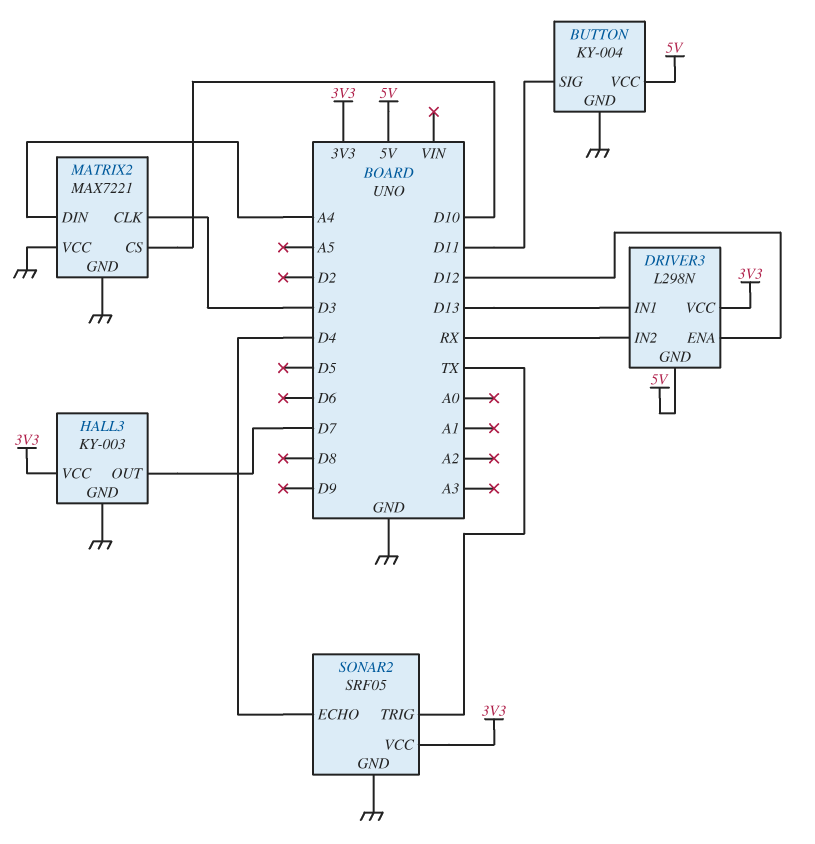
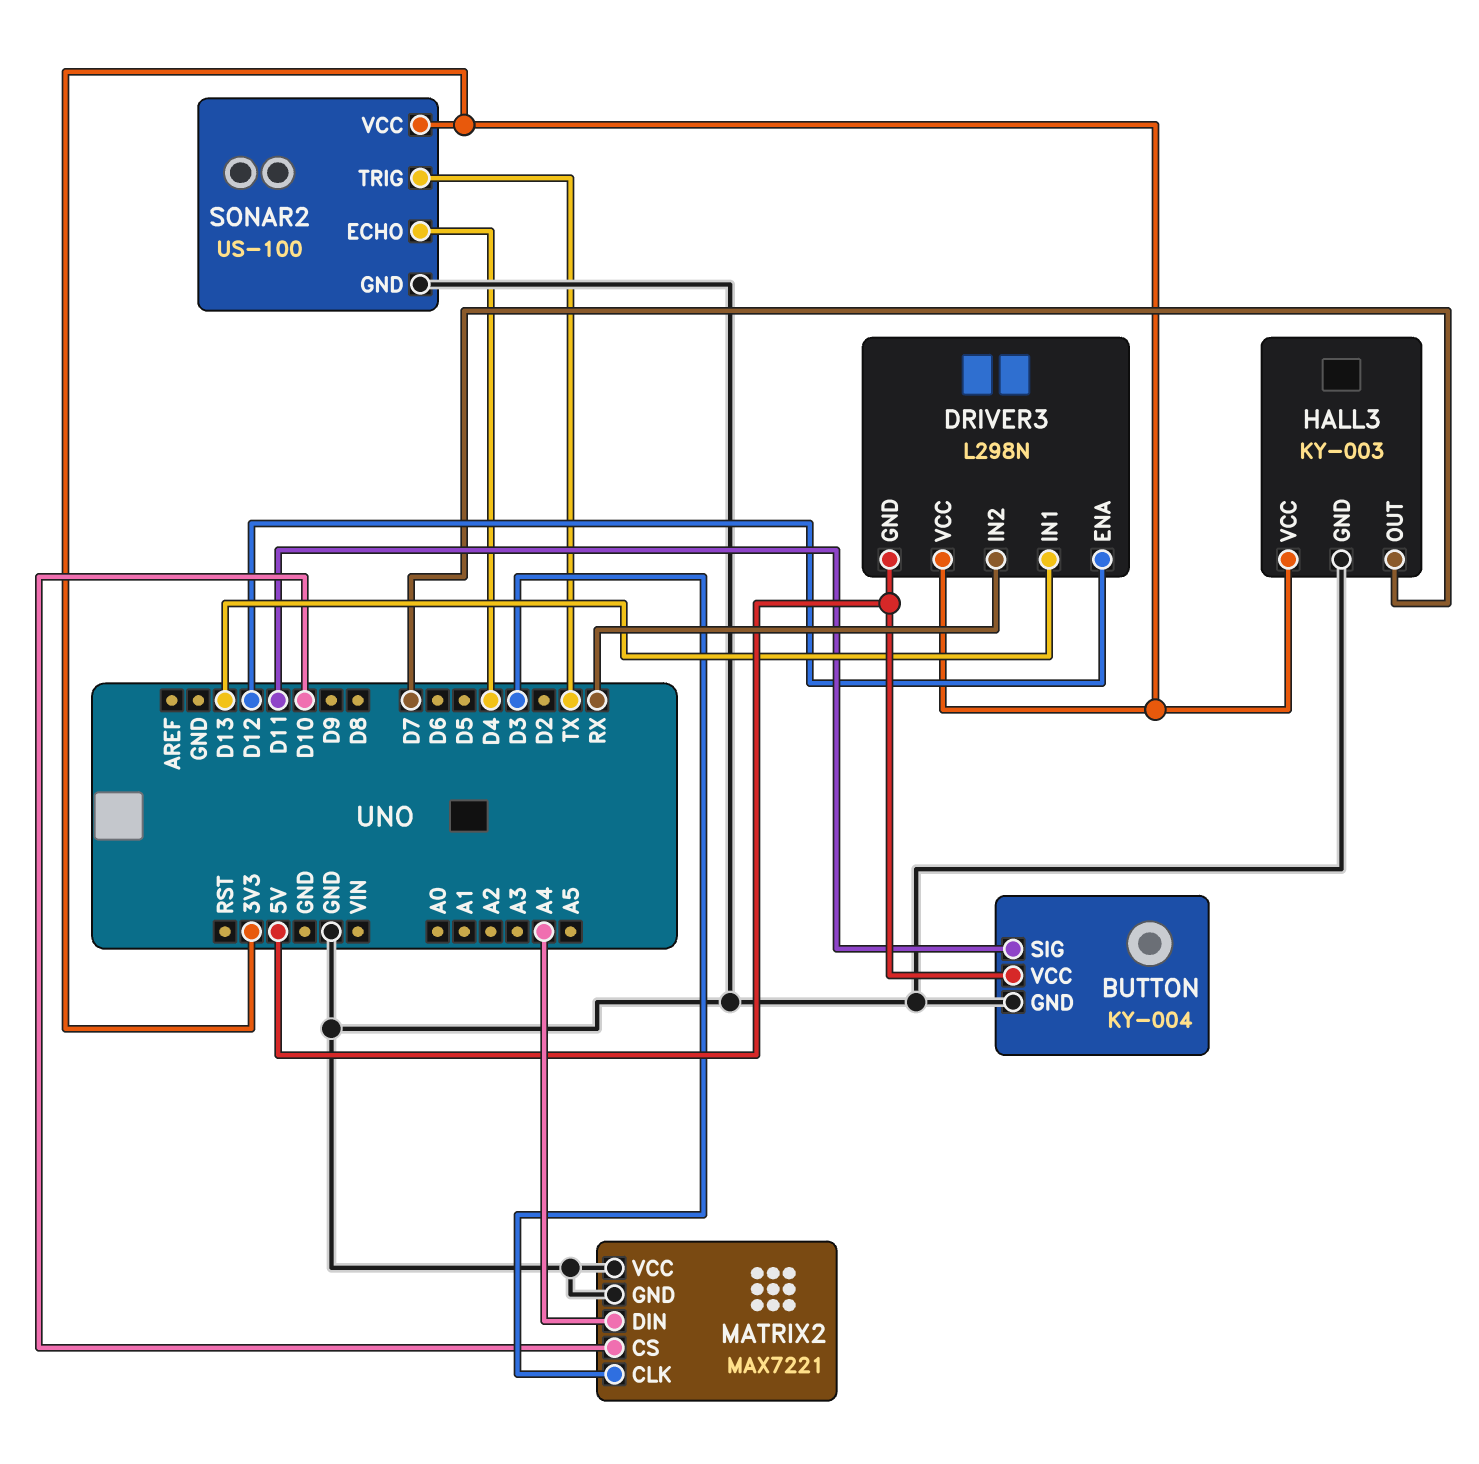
SONAR2: SRF05 -> US-100

